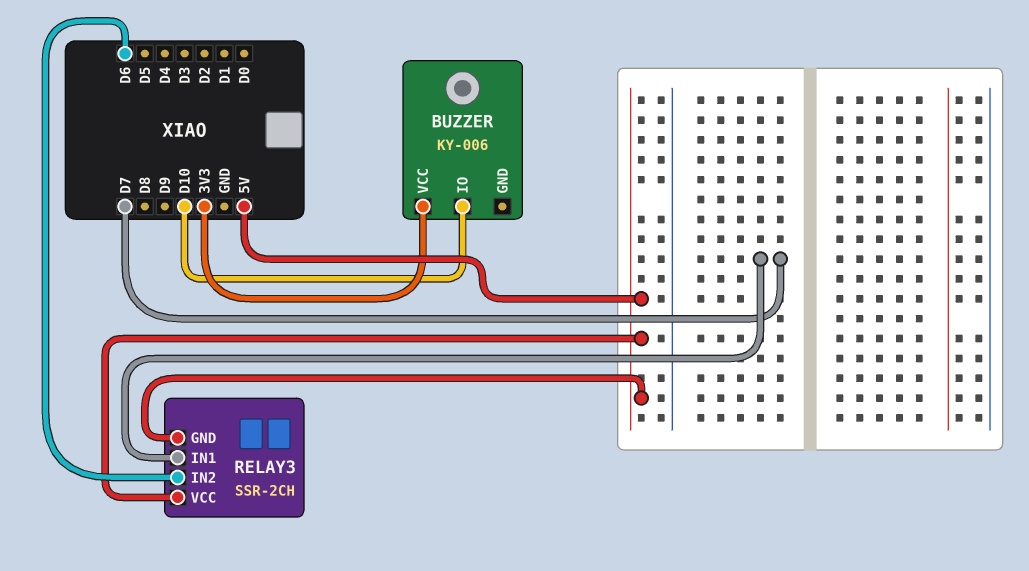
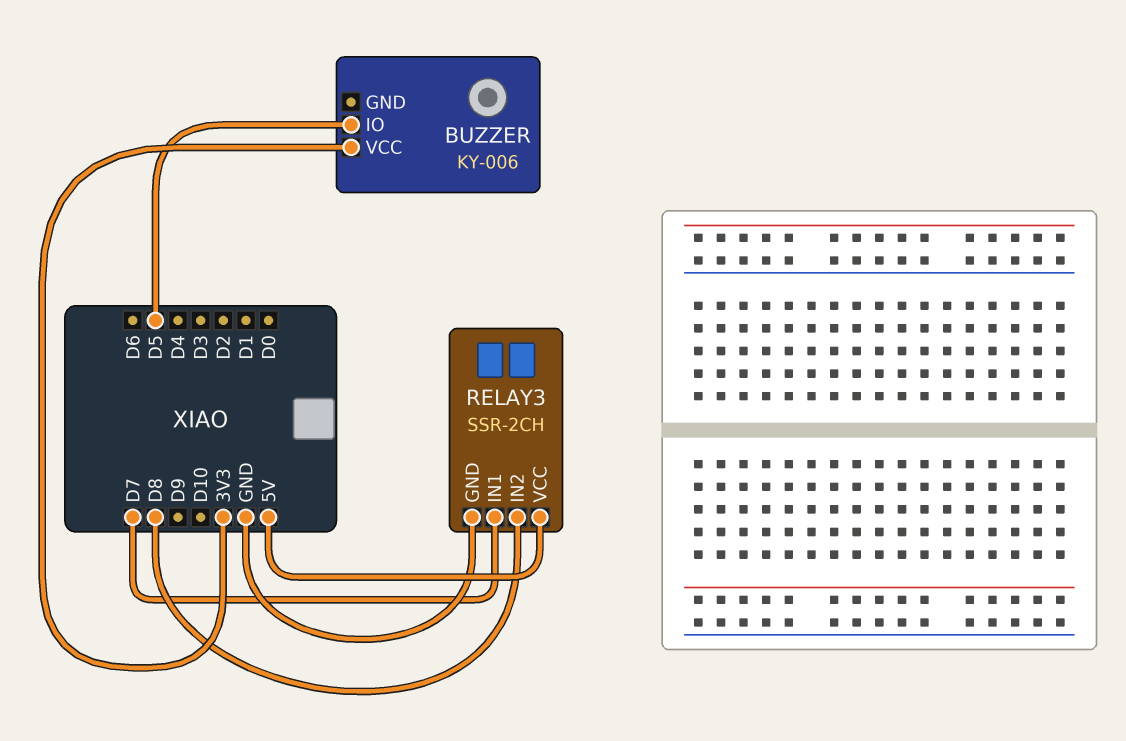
BUZZER pin IO: D10 -> D5
RELAY3 pin GND: 5V -> GND
RELAY3 pin IN2: D6 -> D8

